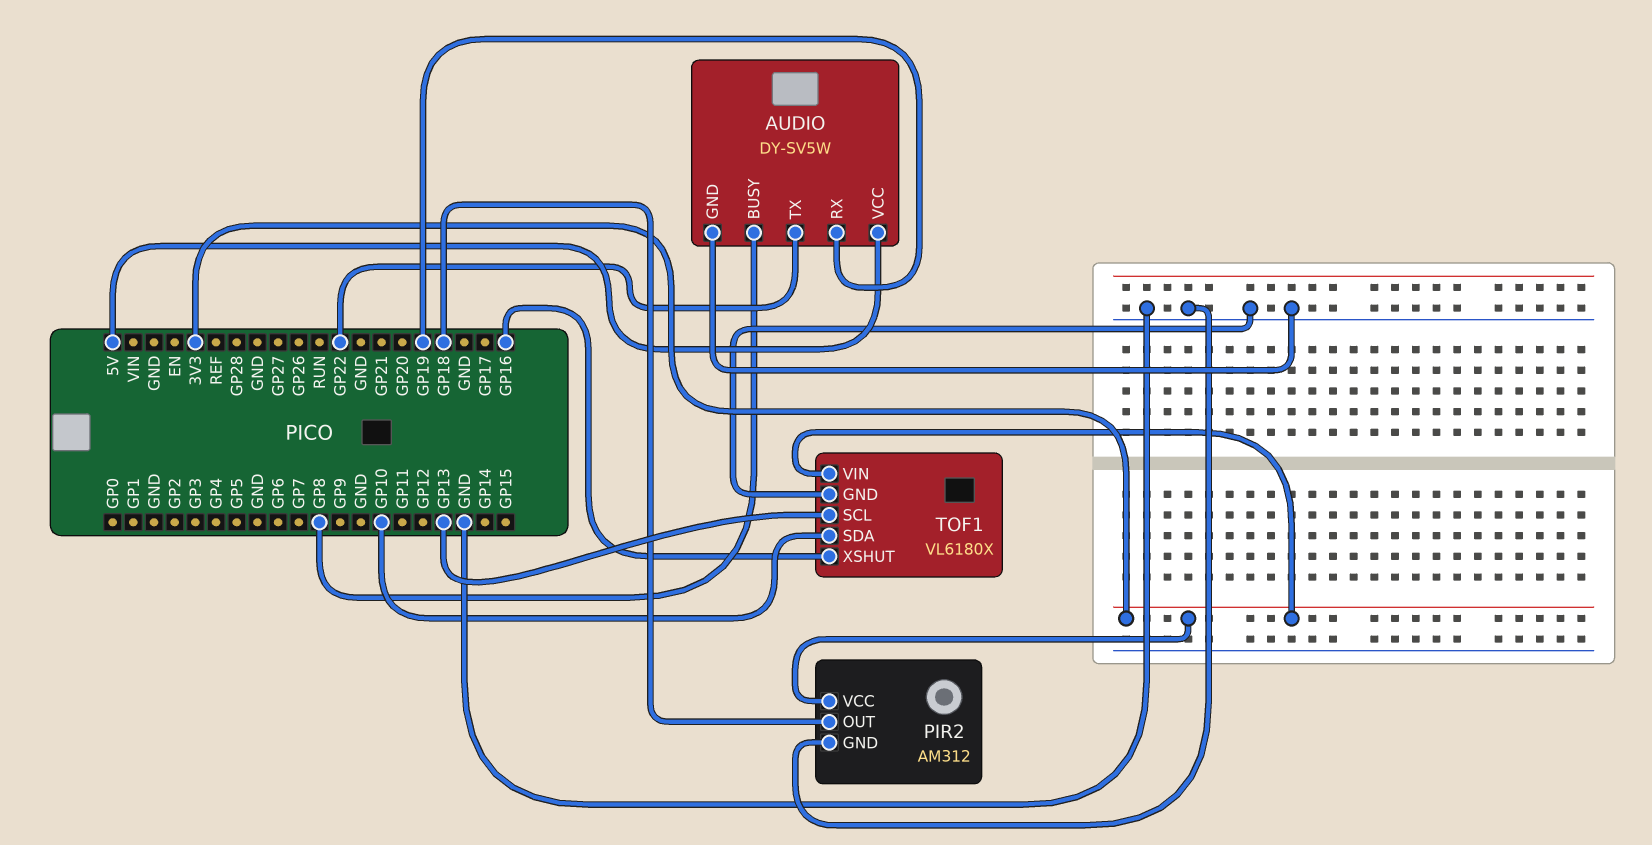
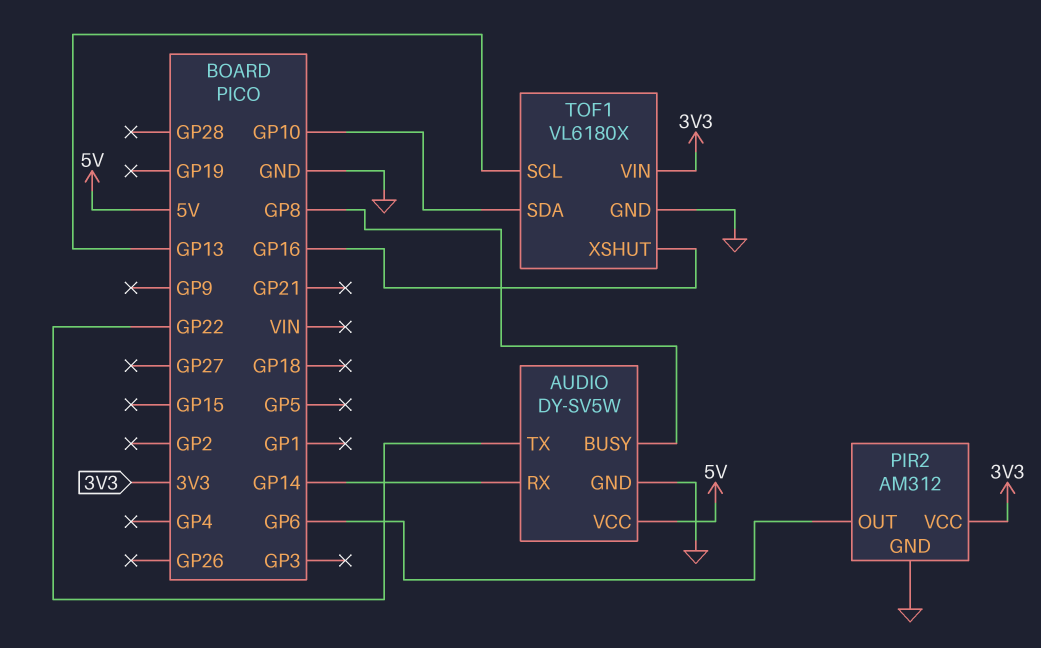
AUDIO pin RX: GP19 -> GP14
PIR2 pin OUT: GP18 -> GP6

